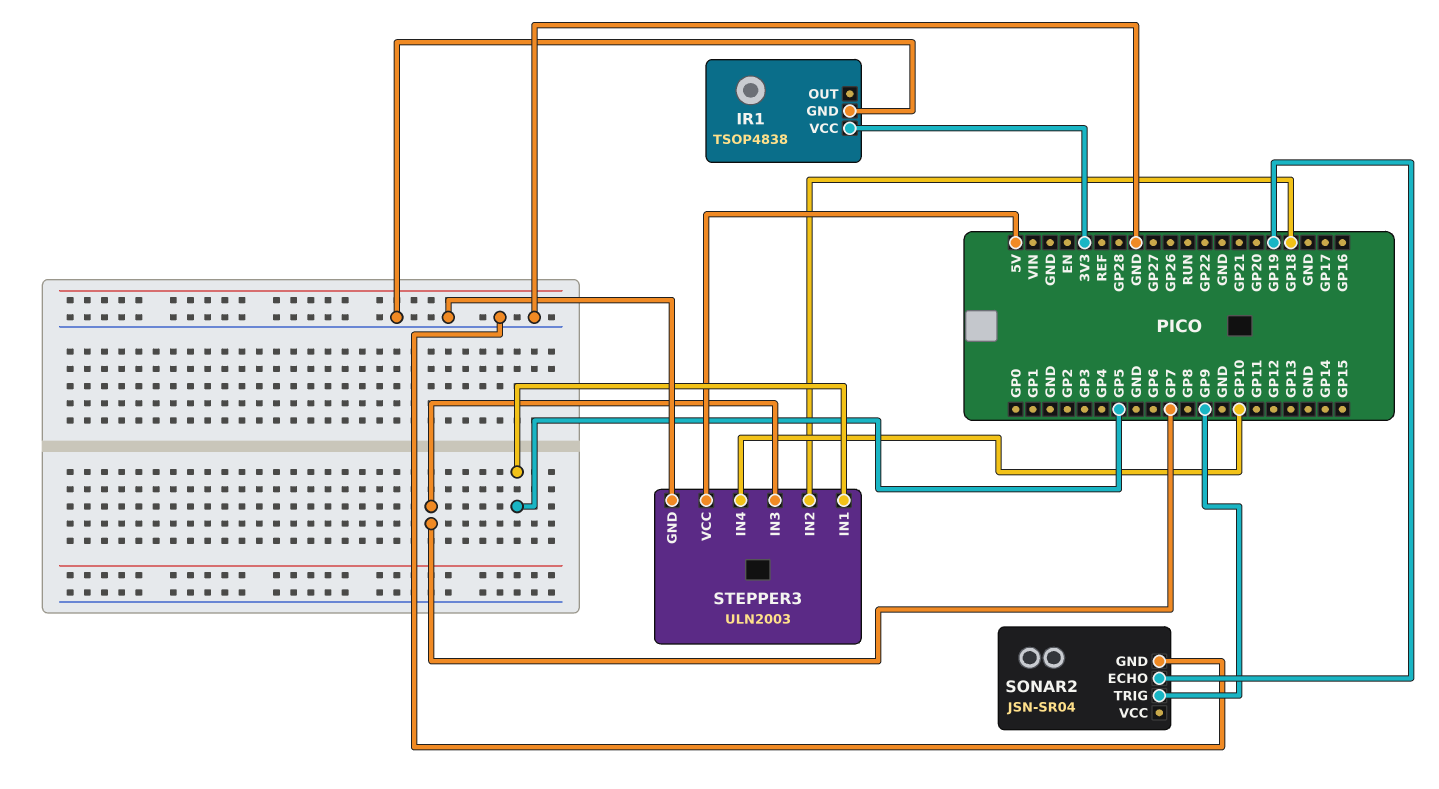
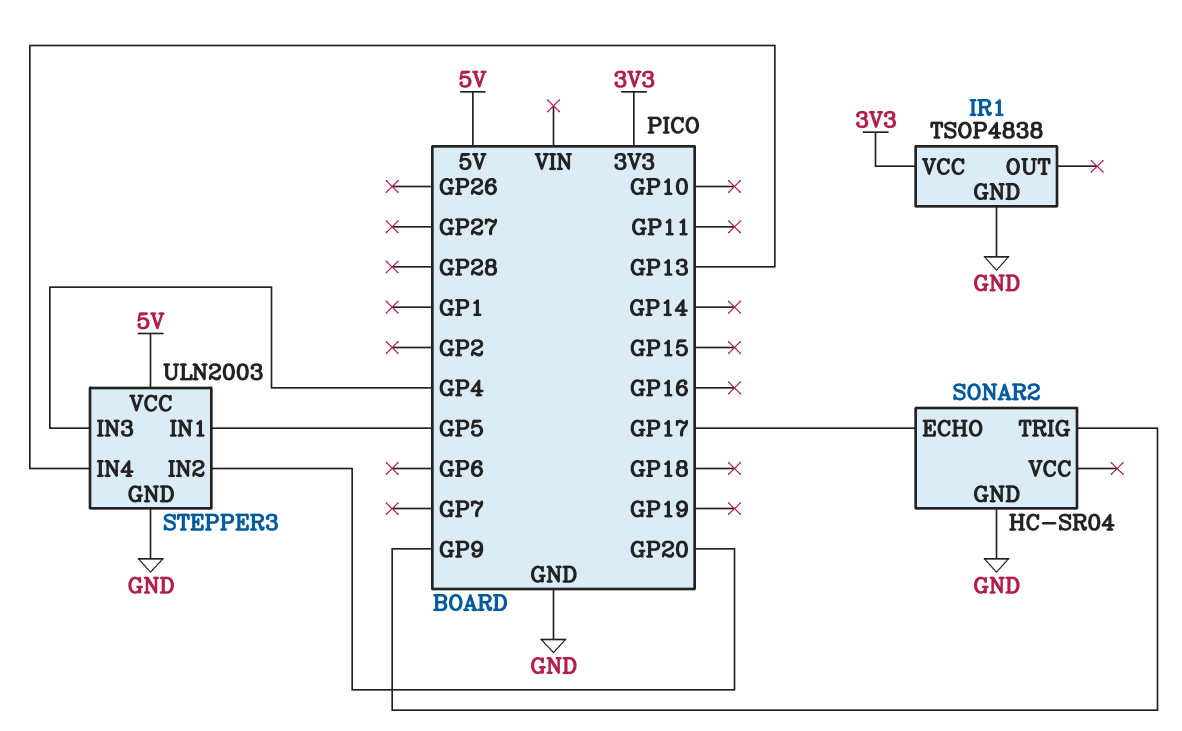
SONAR2: JSN-SR04 -> HC-SR04
SONAR2 pin ECHO: GP19 -> GP17
STEPPER3 pin IN2: GP18 -> GP20
STEPPER3 pin IN3: GP7 -> GP4
STEPPER3 pin IN4: GP10 -> GP13

